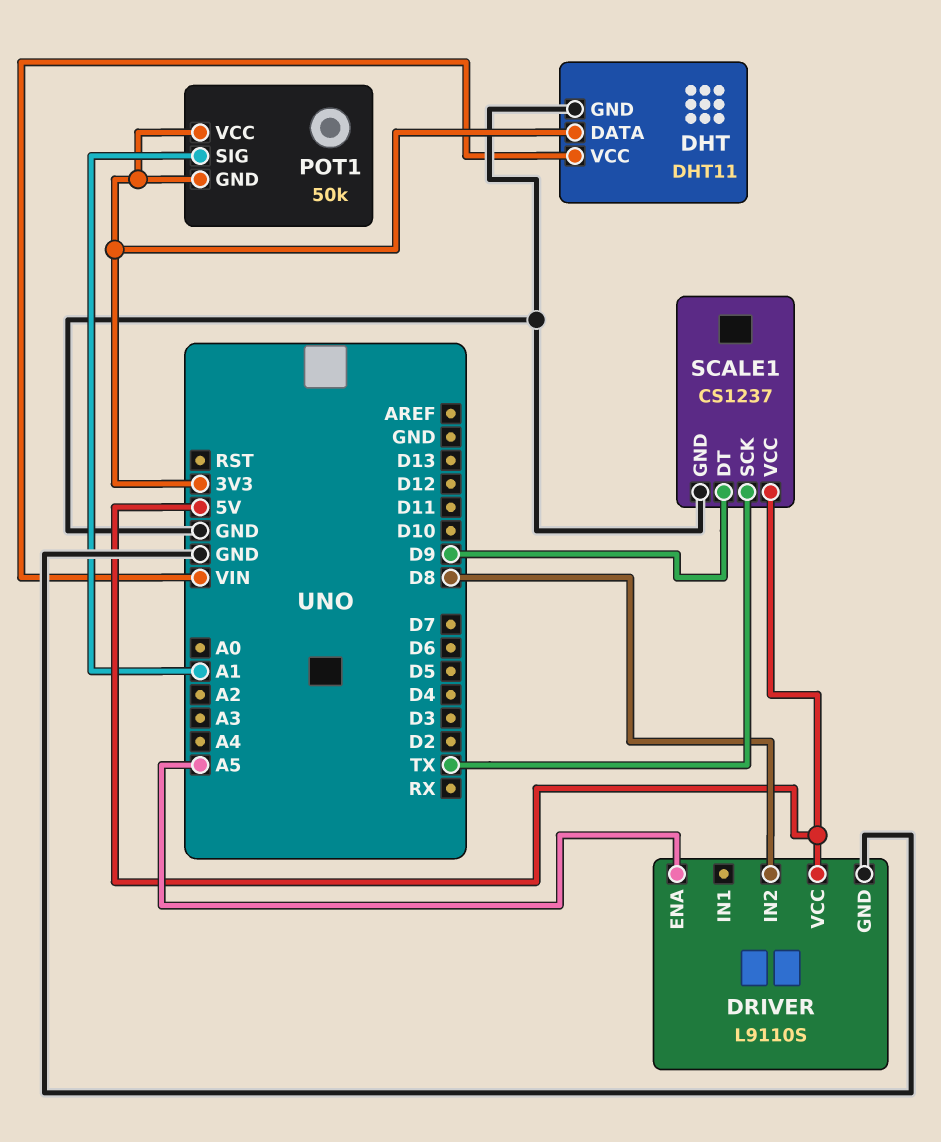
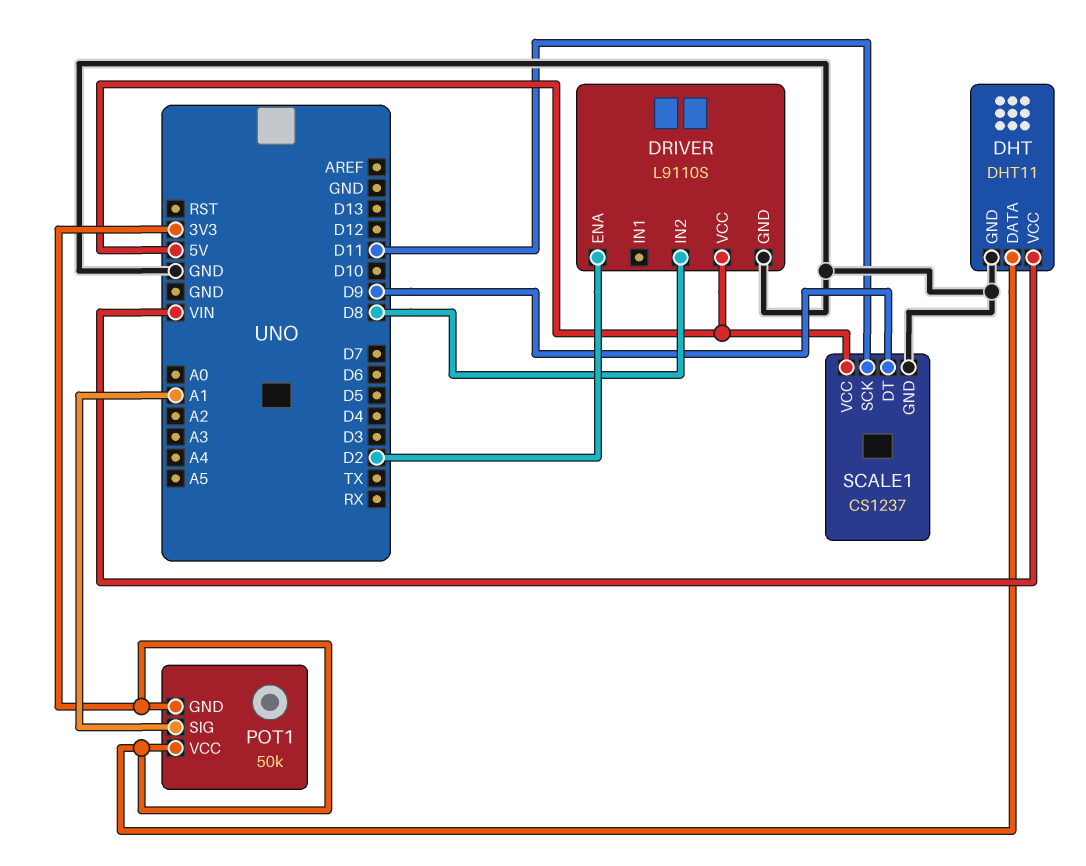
DRIVER pin ENA: A5 -> D2
SCALE1 pin SCK: TX -> D11

